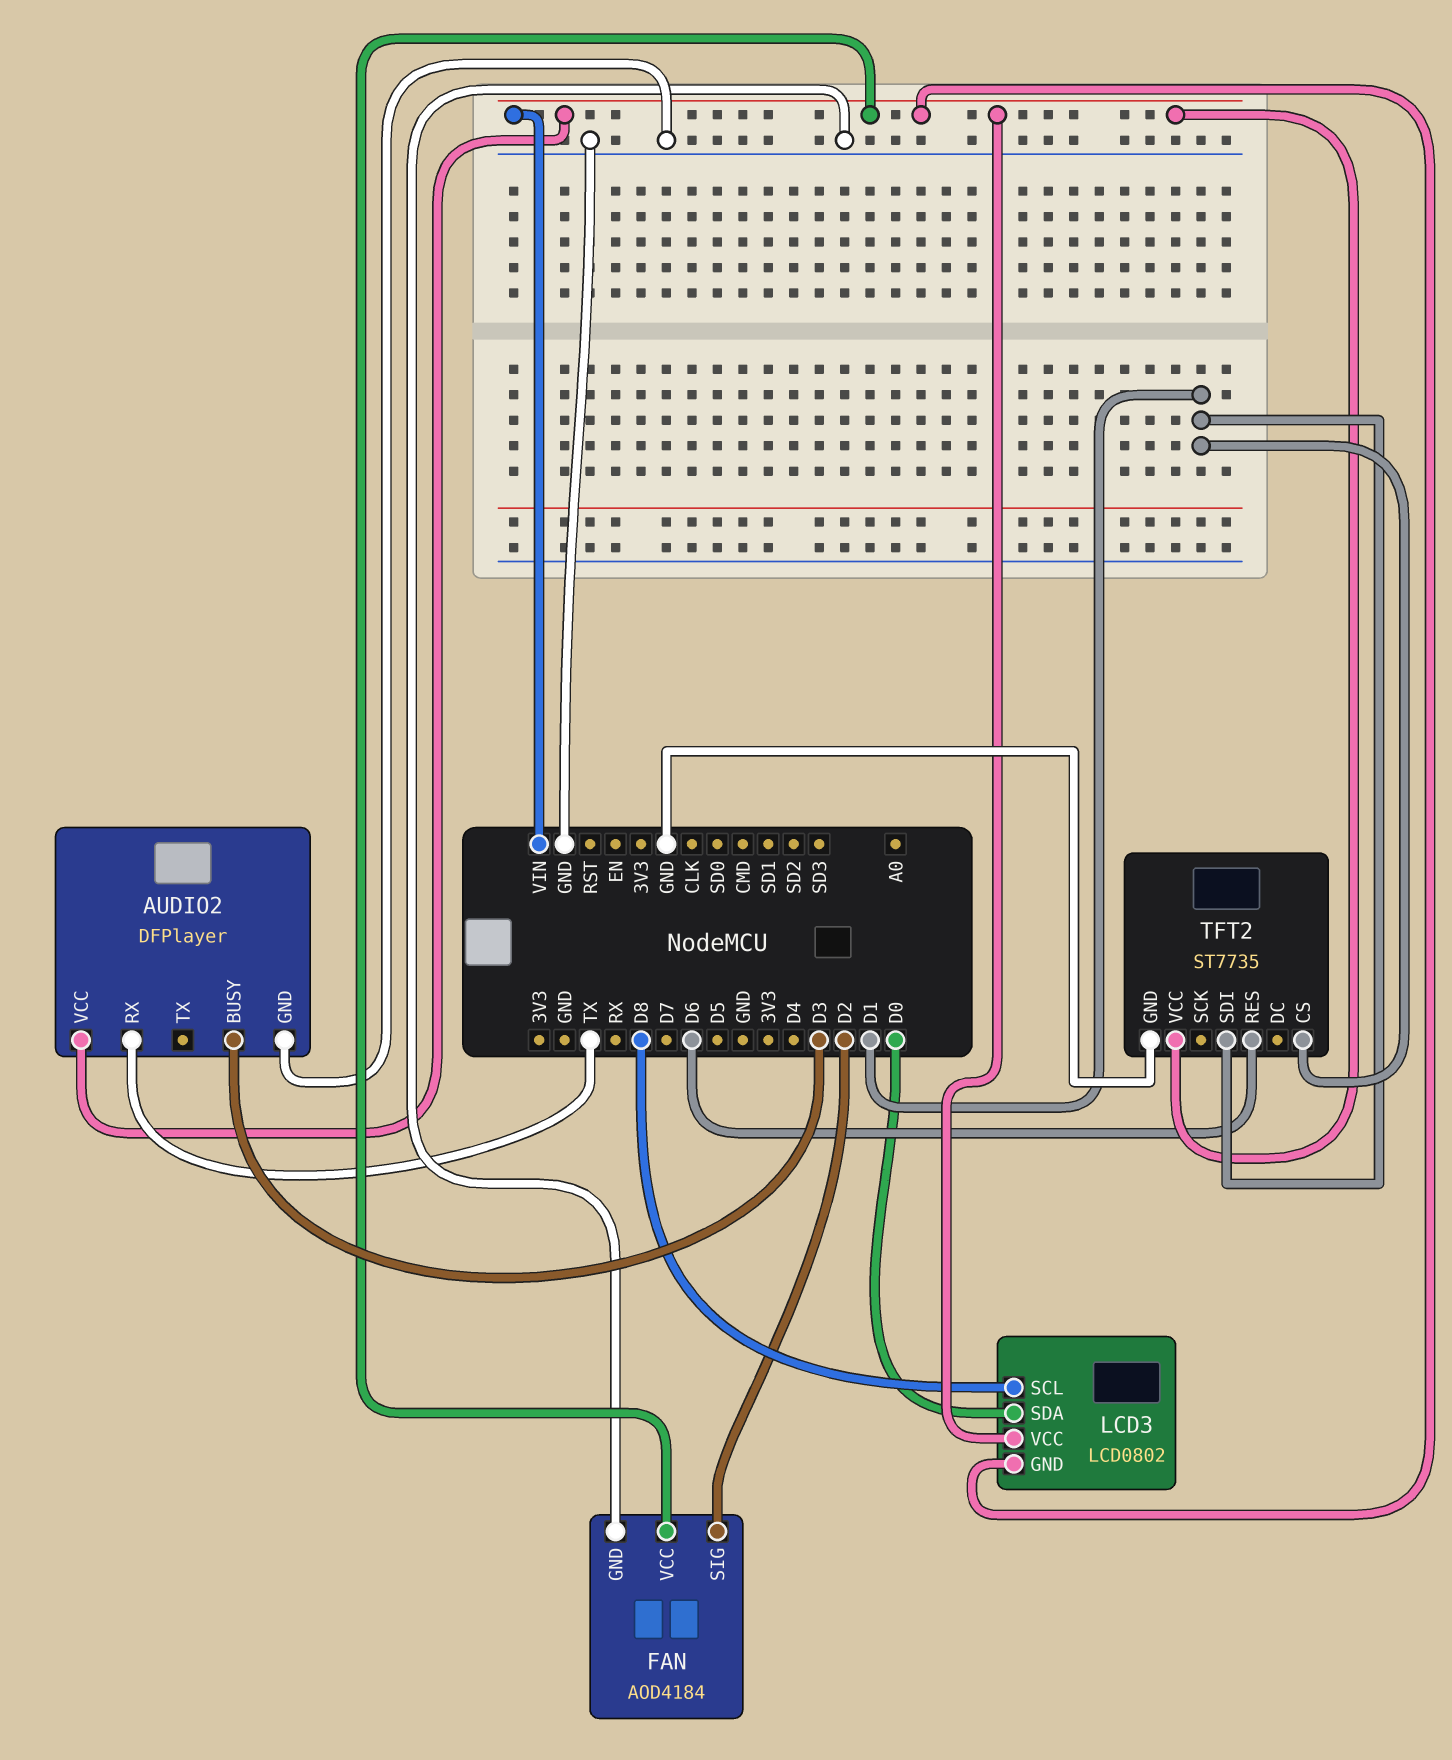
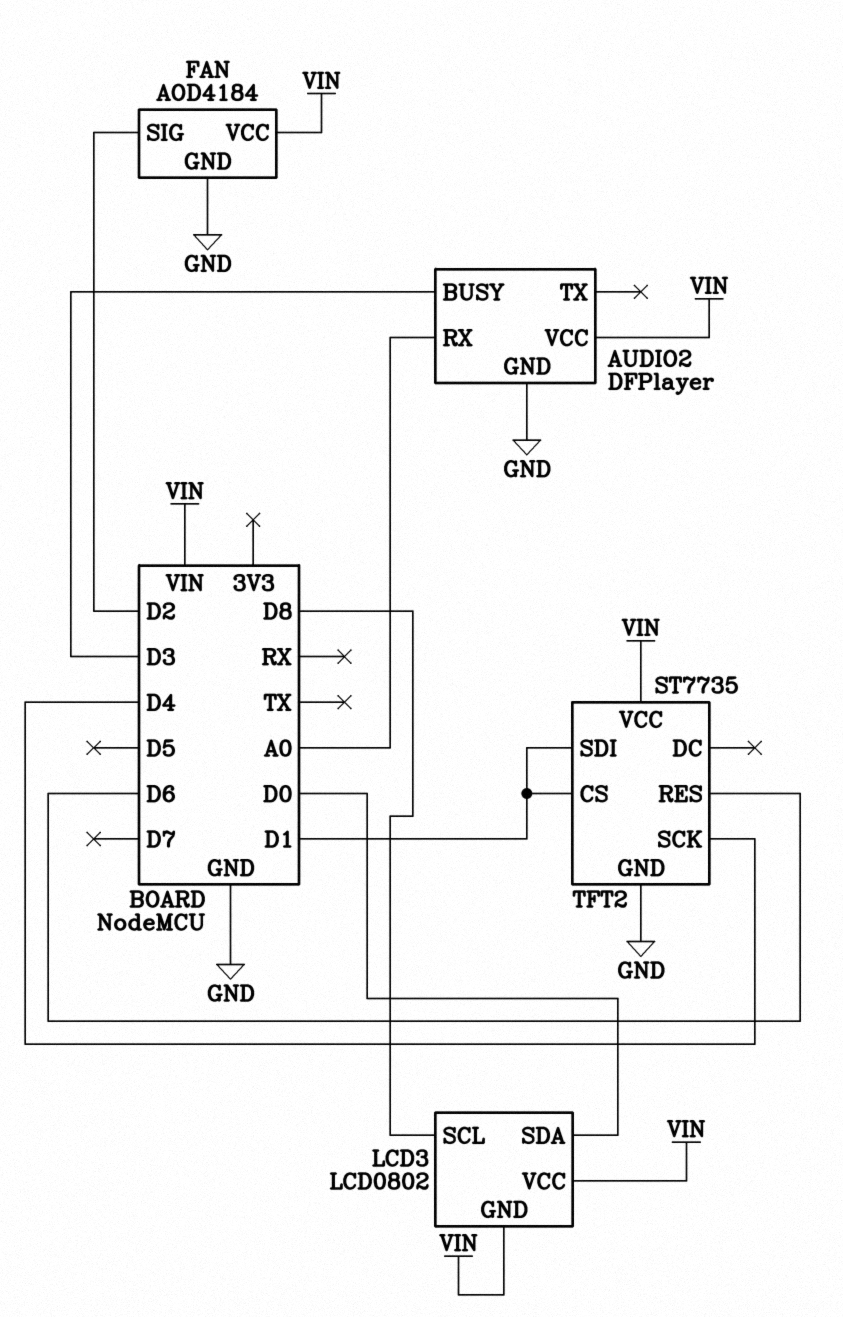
AUDIO2 pin RX: TX -> A0
TFT2 pin SCK: none -> D4

